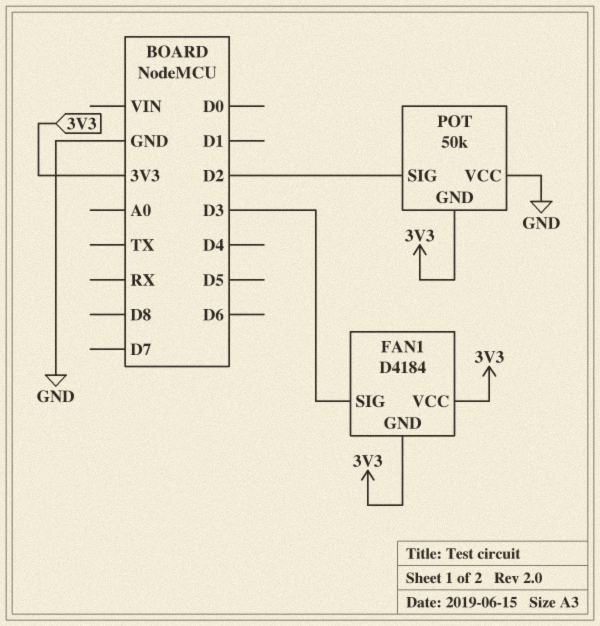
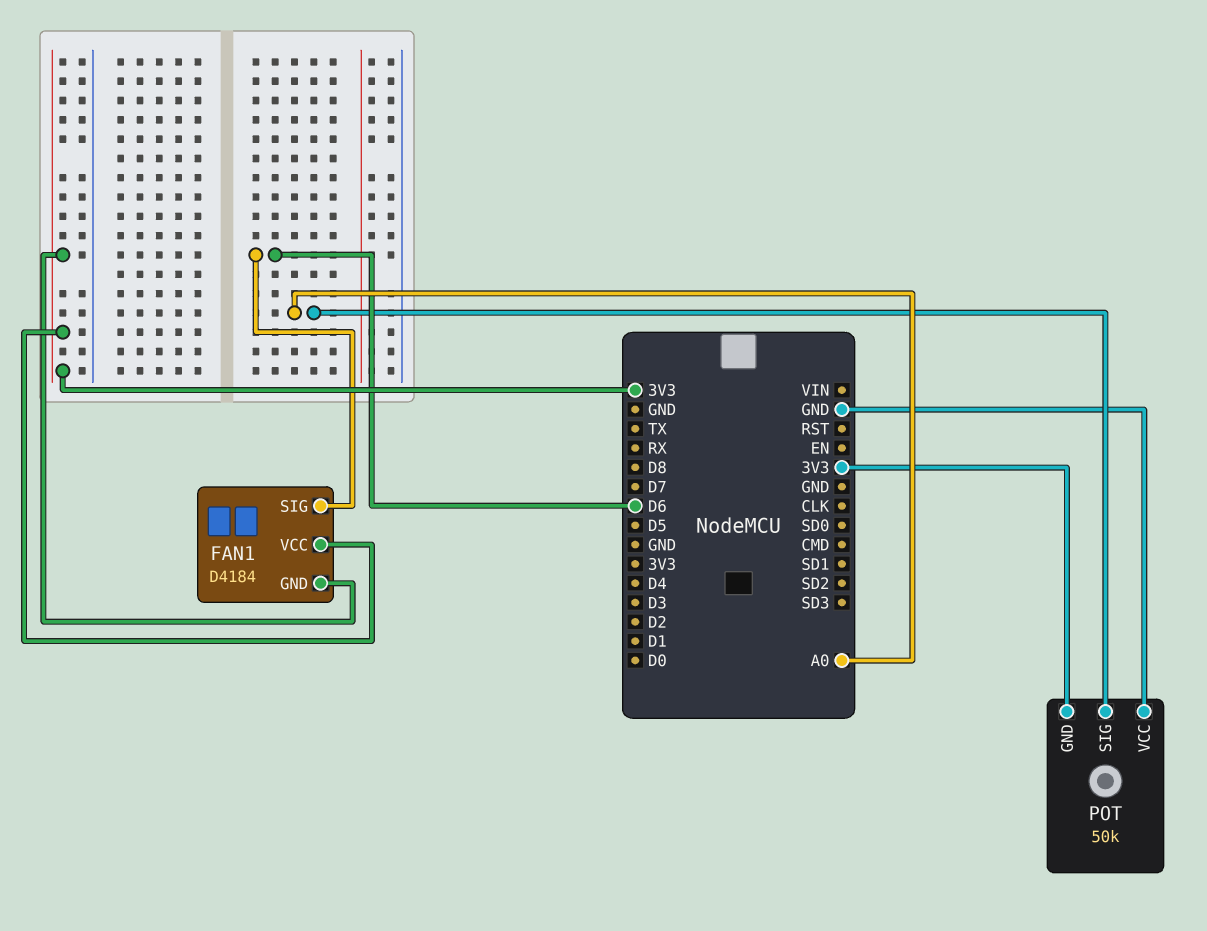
FAN1 pin SIG: D3 -> D6
POT pin SIG: D2 -> A0

